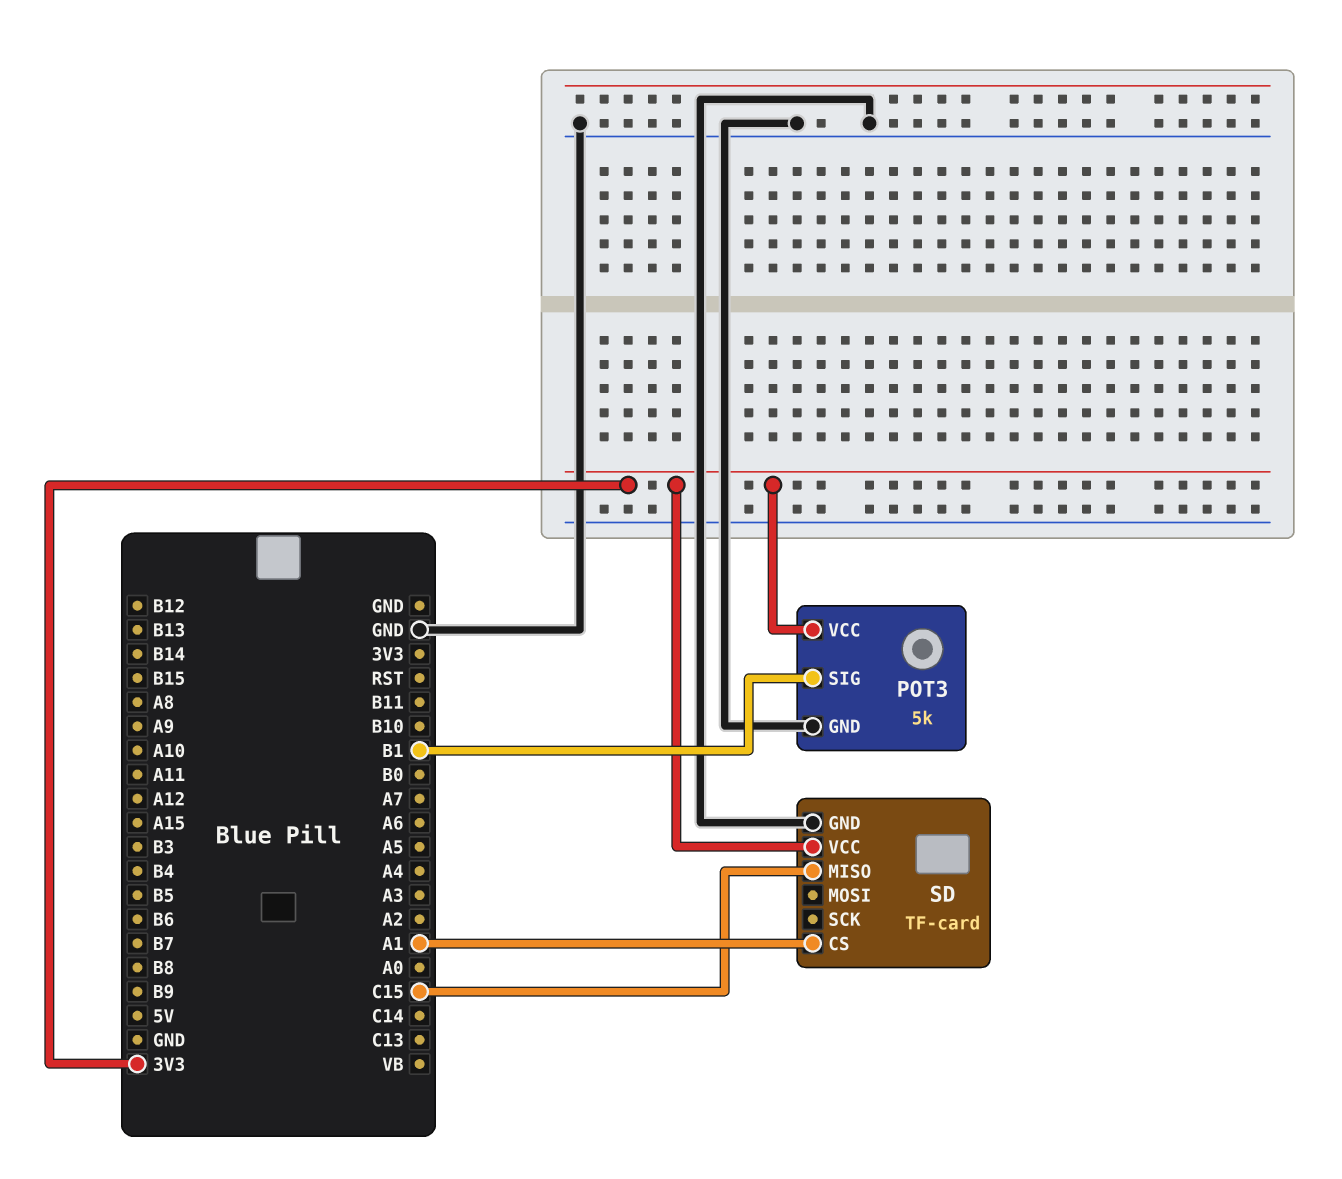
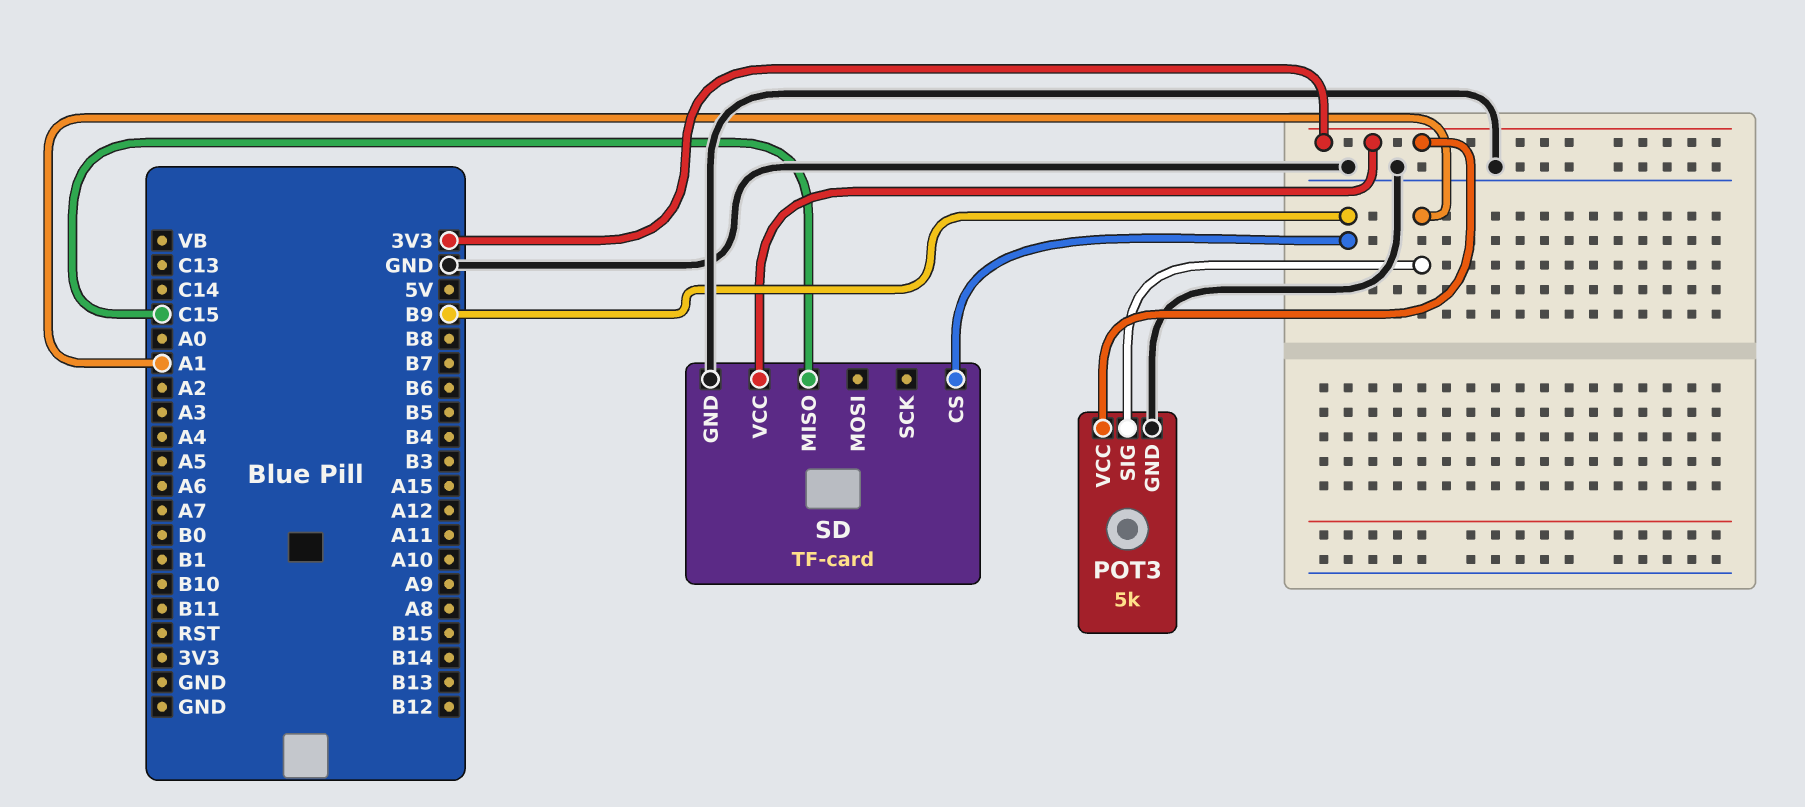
POT3 pin SIG: B1 -> A1
SD pin CS: A1 -> B9

